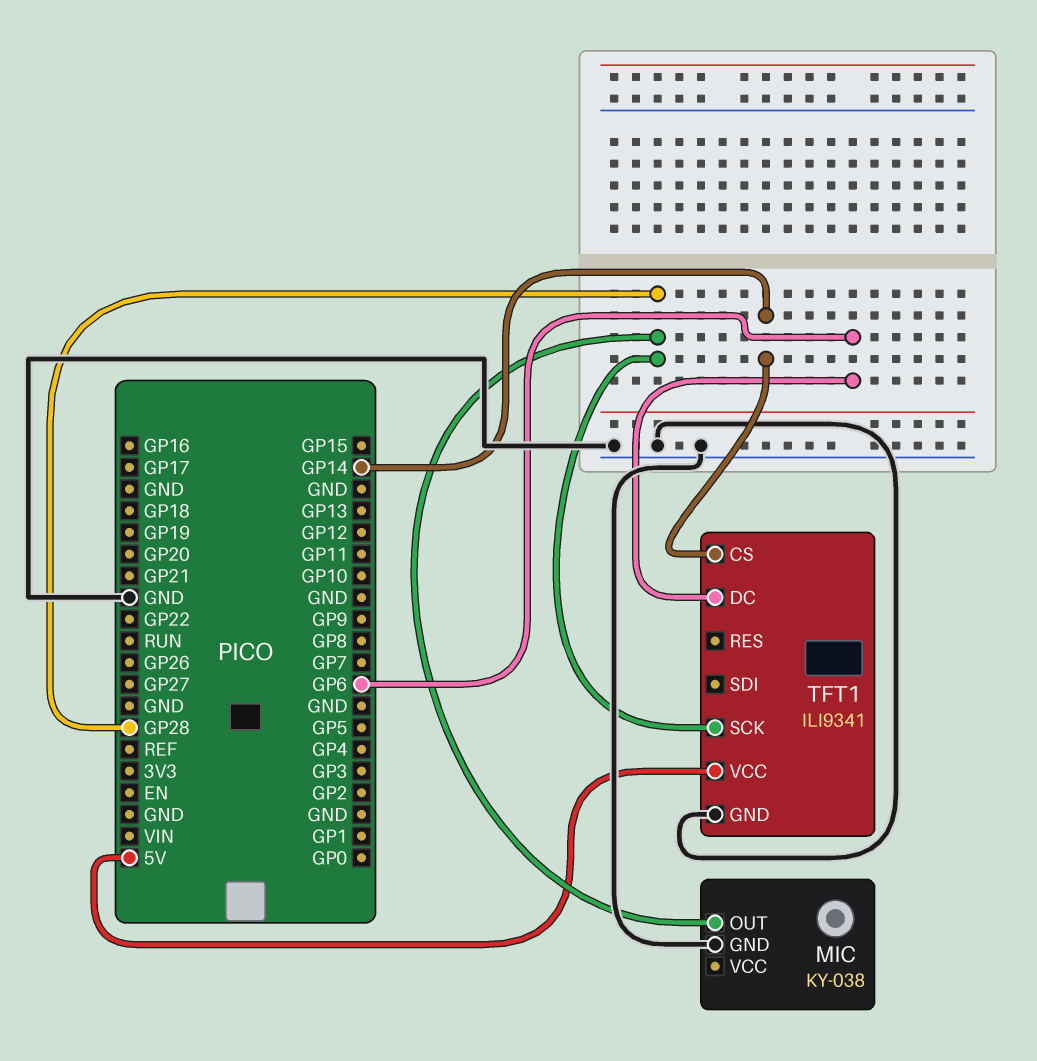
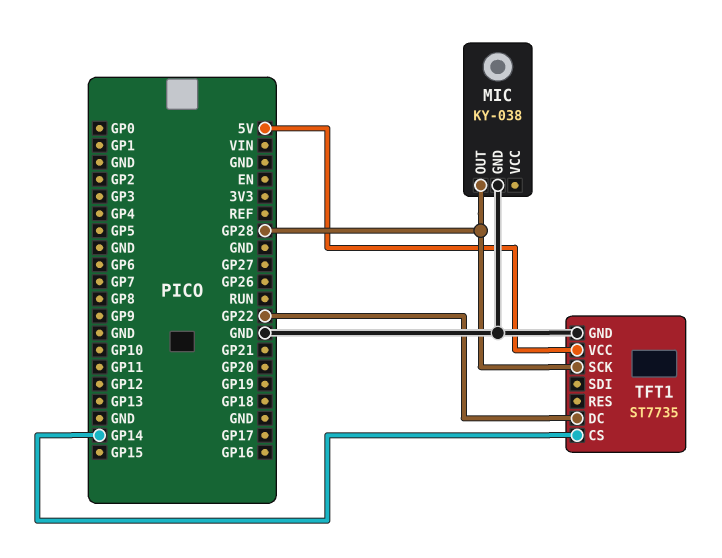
TFT1: ILI9341 -> ST7735
TFT1 pin DC: GP6 -> GP22

